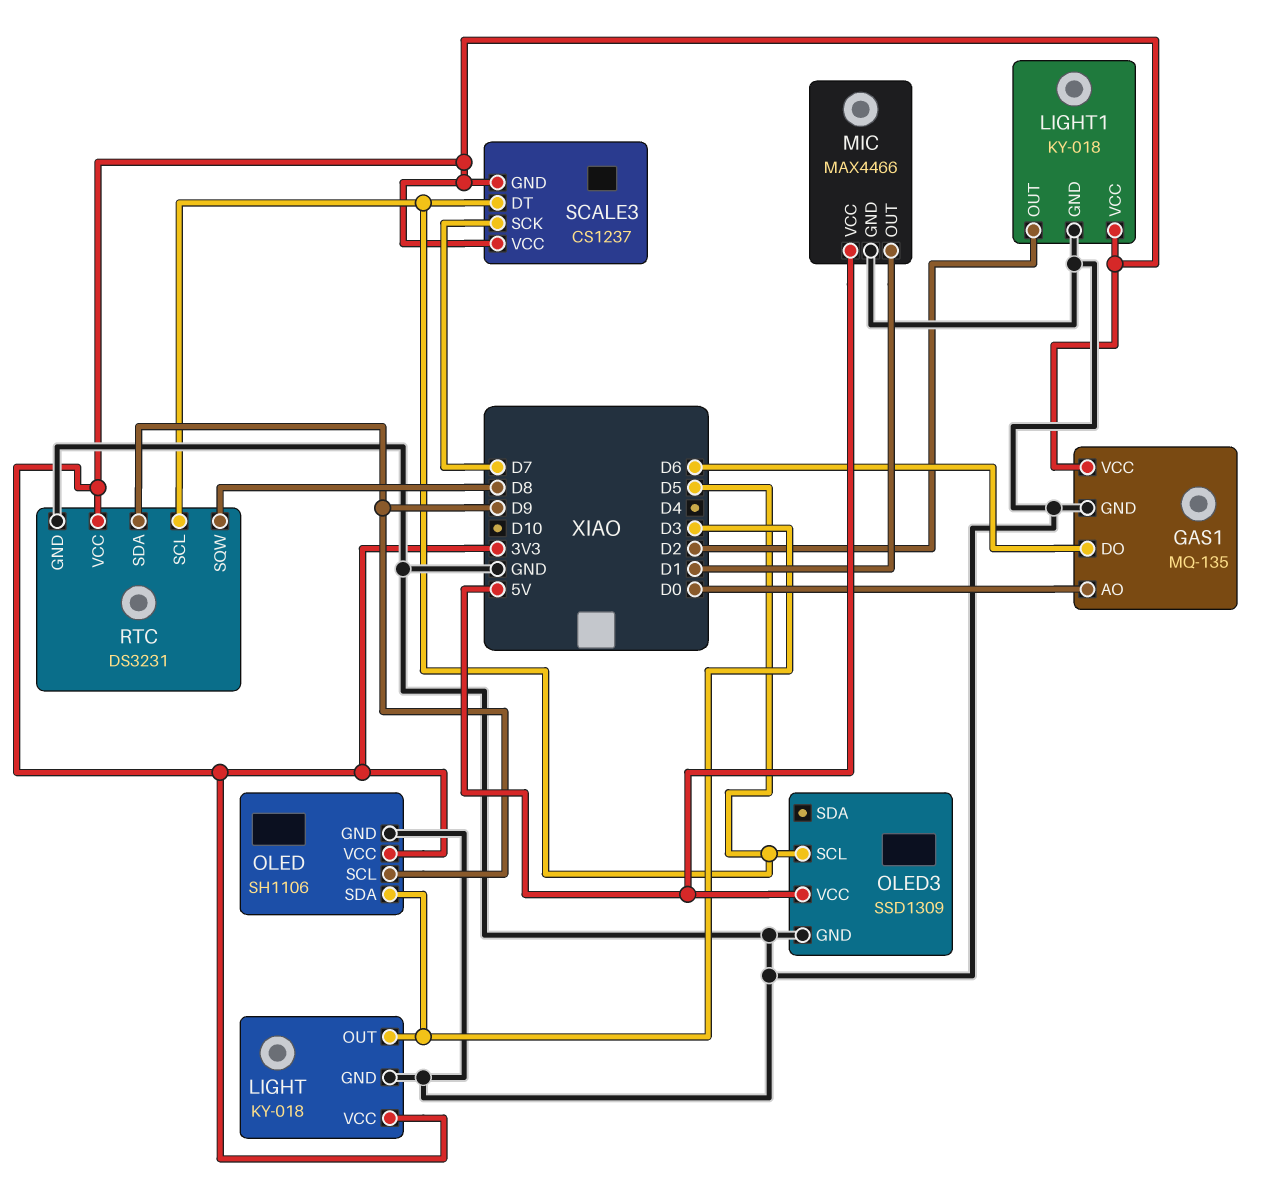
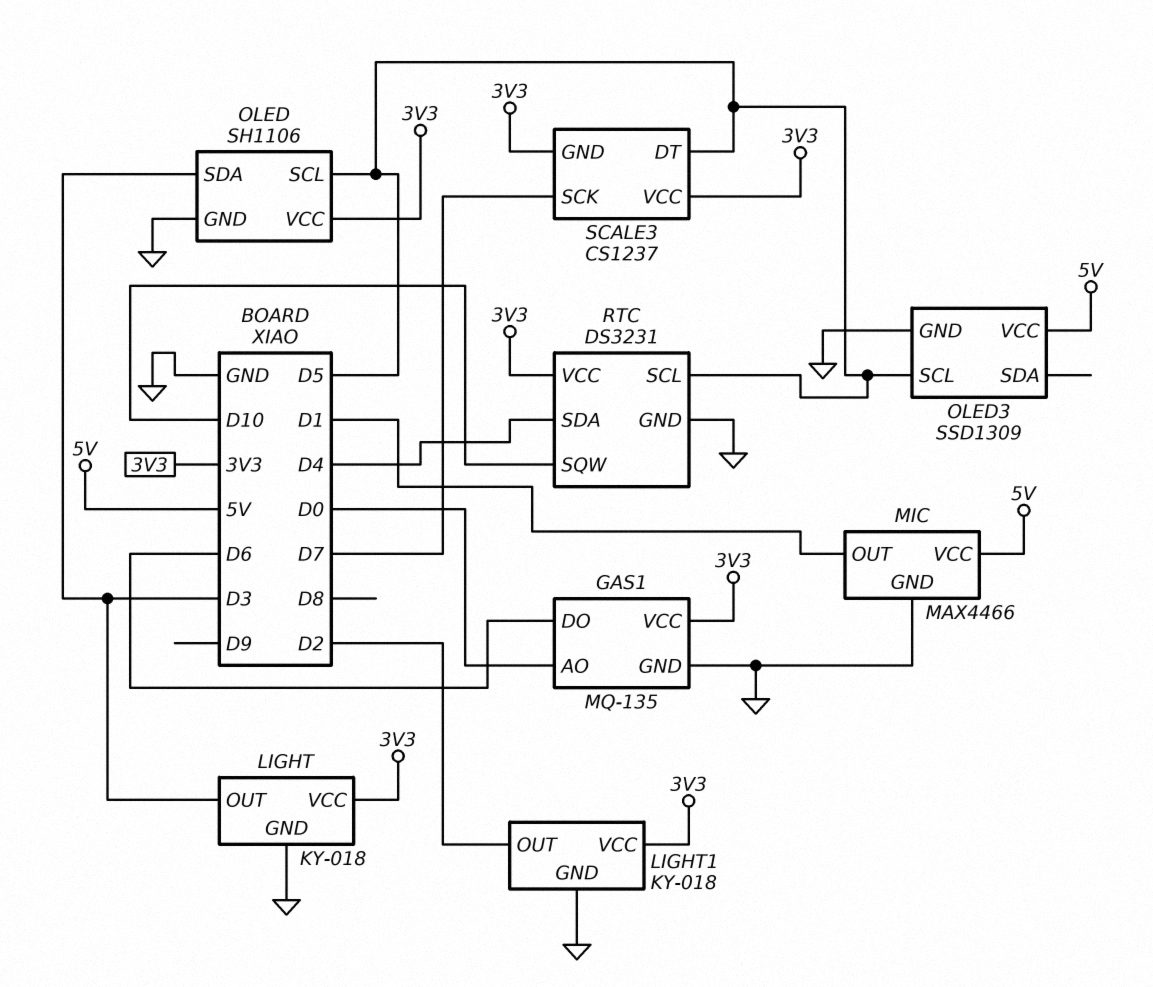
OLED pin SCL: D9 -> D5
RTC pin SDA: D9 -> D4
RTC pin SQW: D8 -> D10

